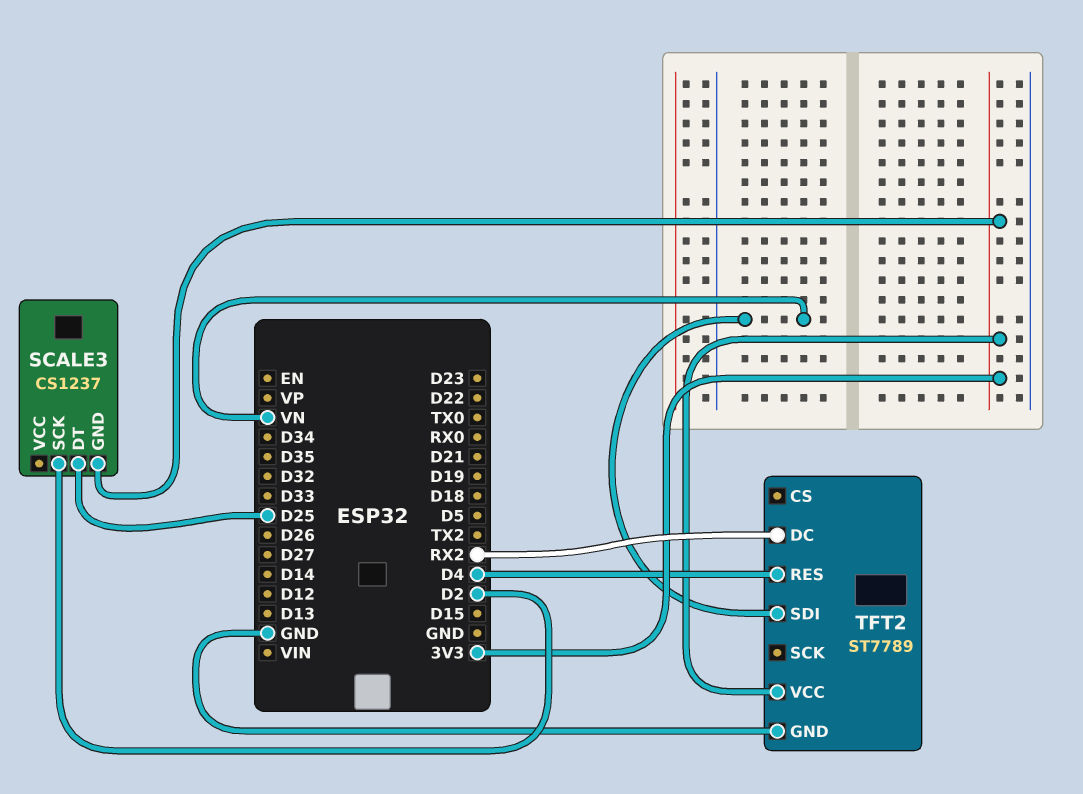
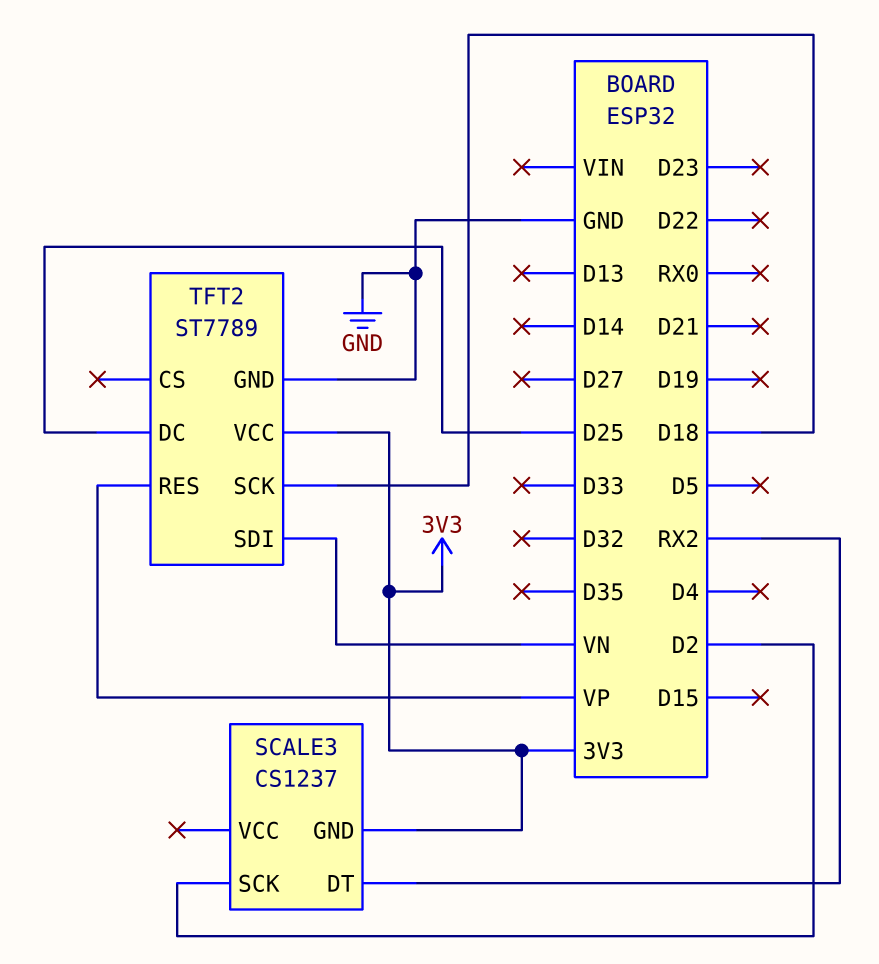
SCALE3 pin DT: D25 -> RX2
TFT2 pin DC: RX2 -> D25
TFT2 pin RES: D4 -> VP
TFT2 pin SCK: none -> D18

